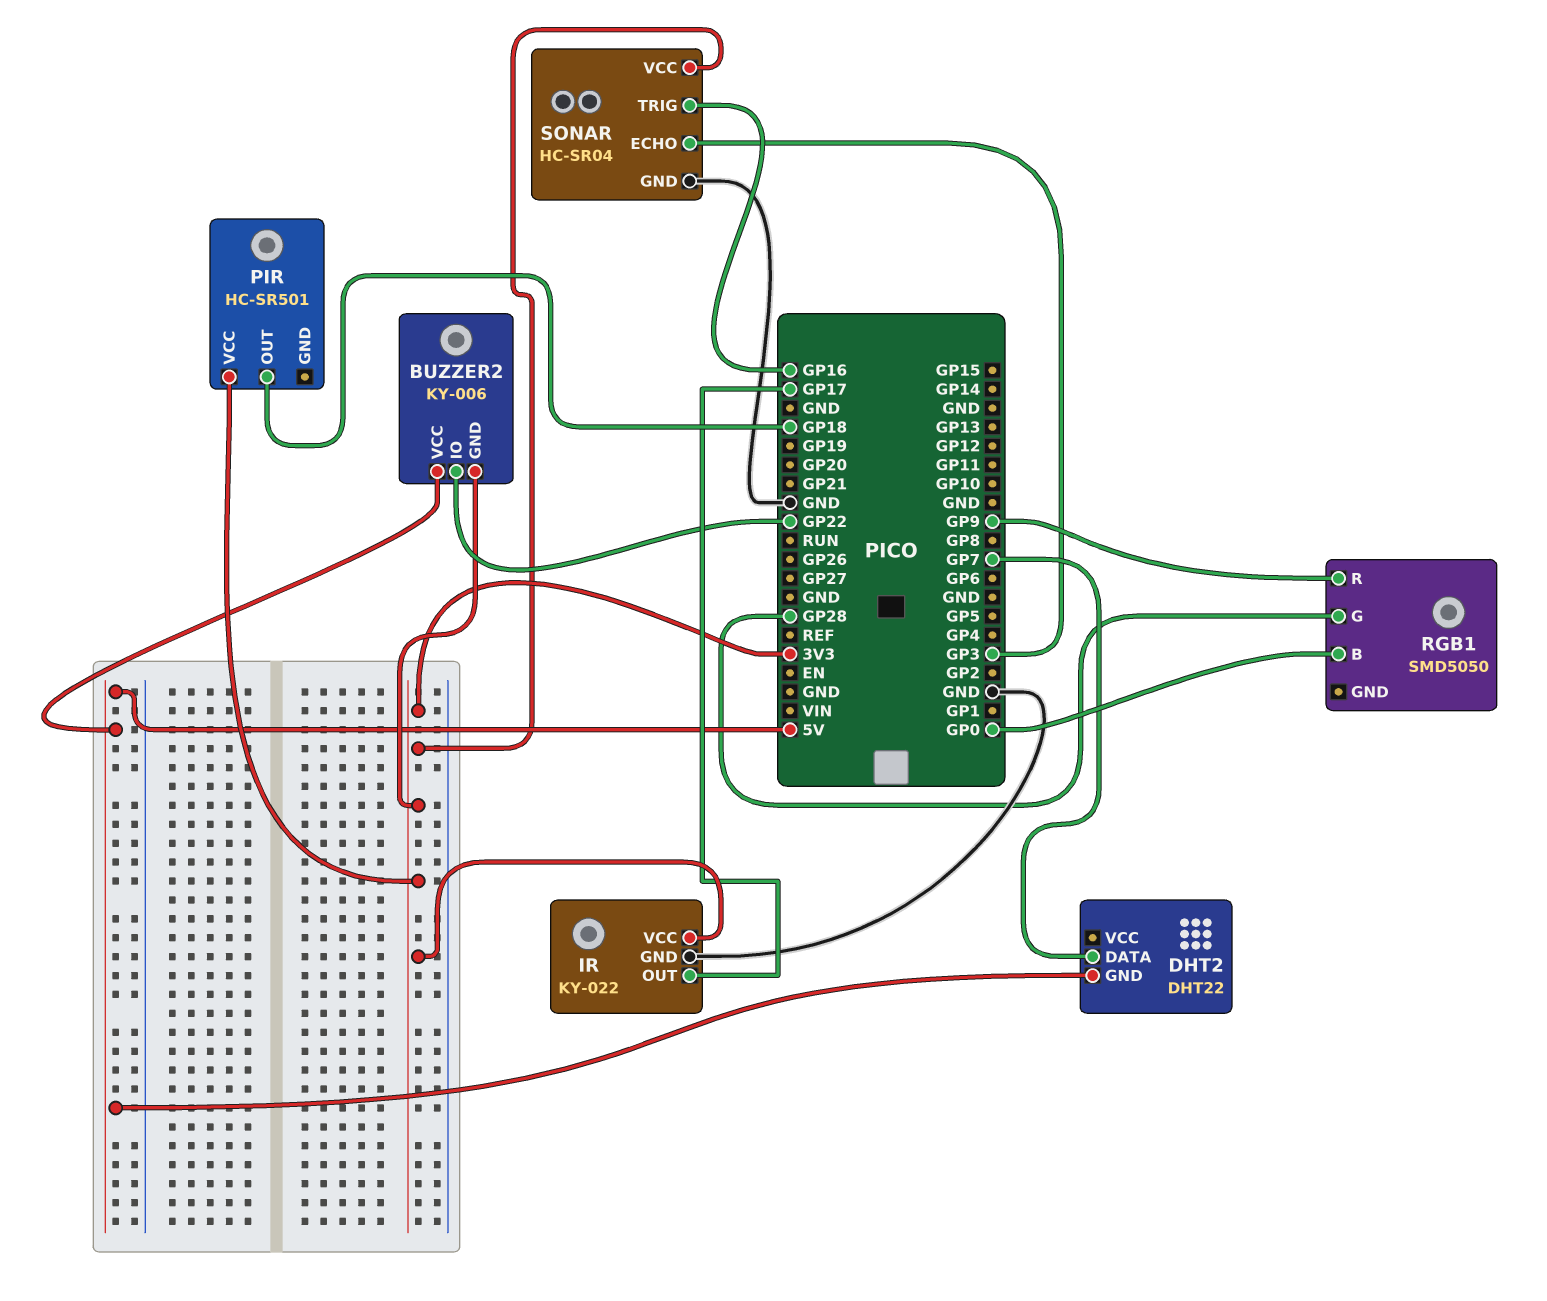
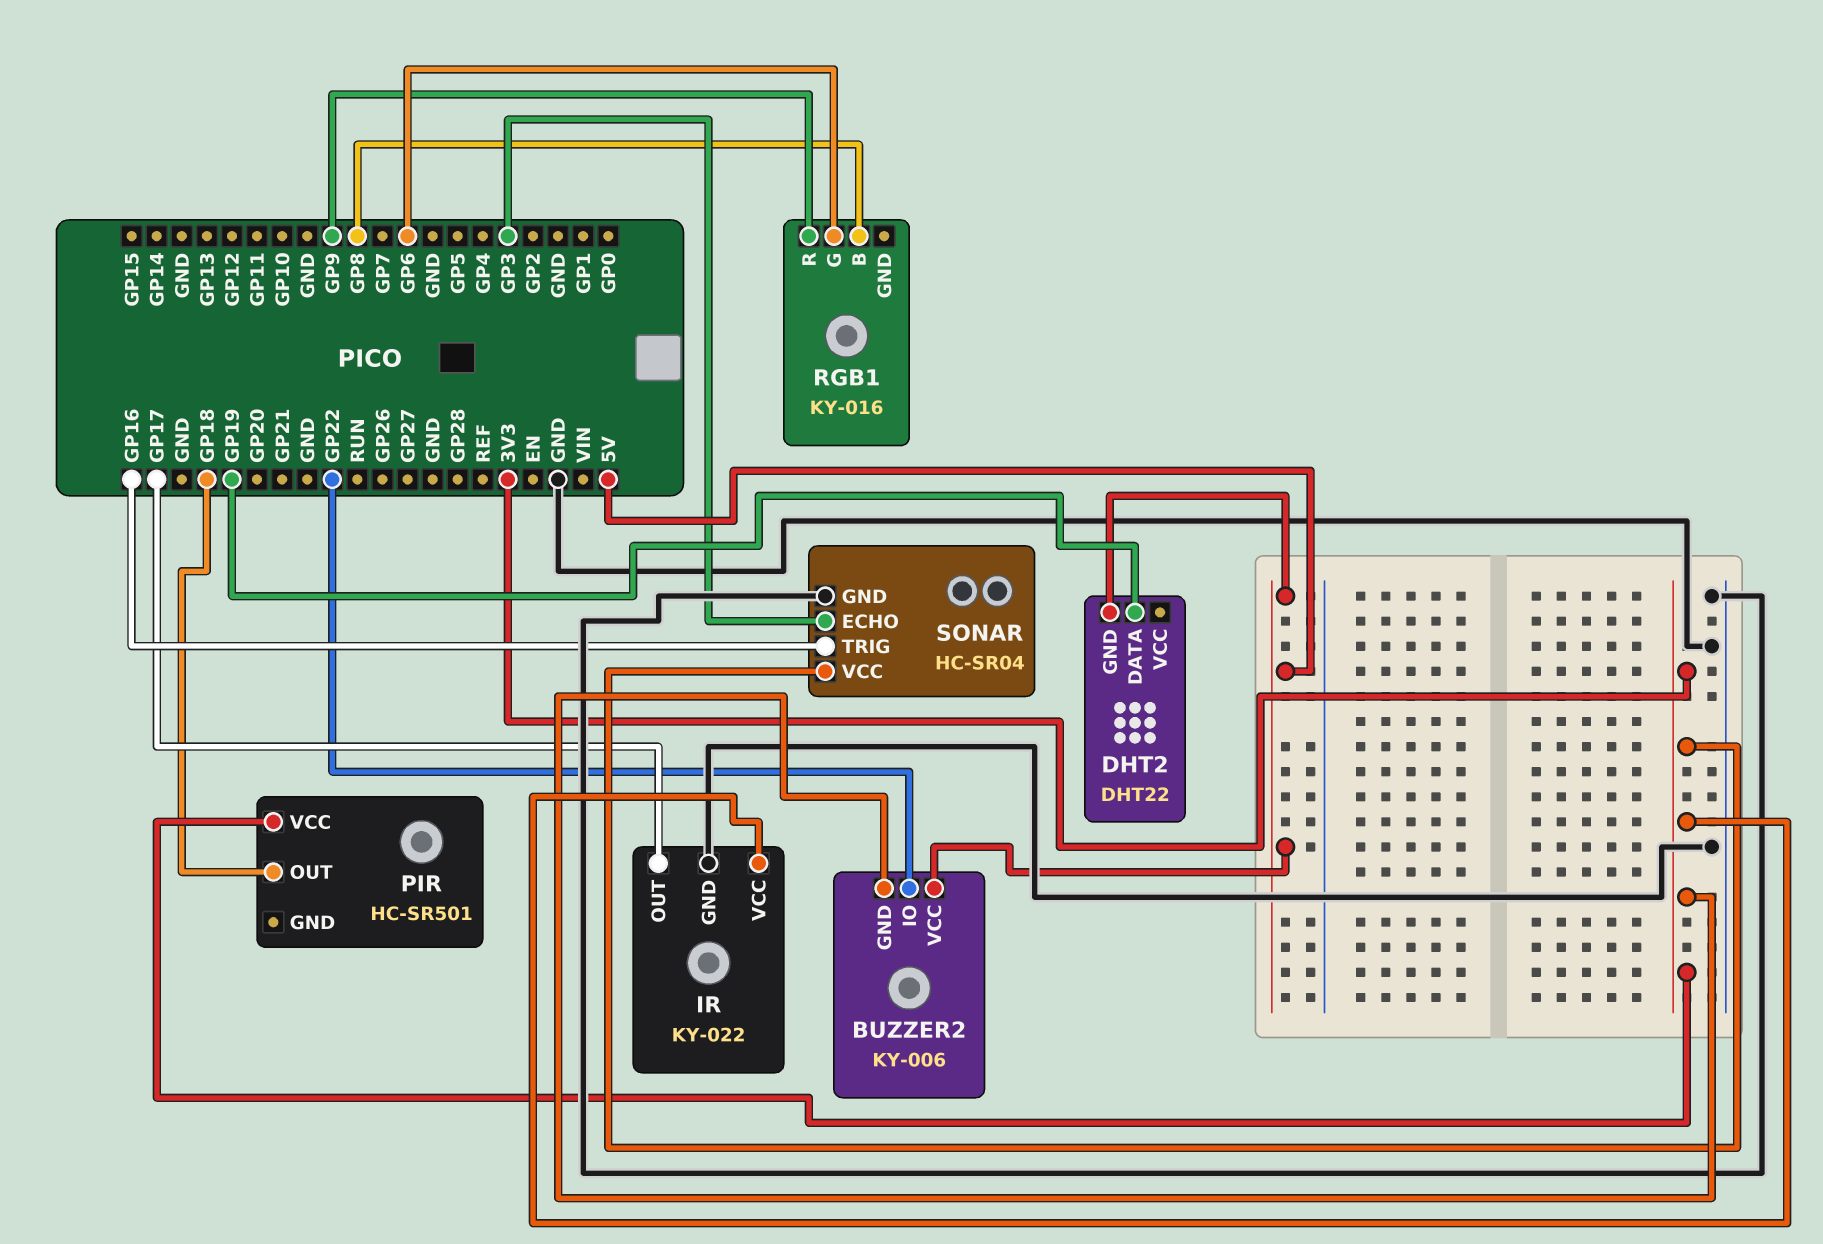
DHT2 pin DATA: GP7 -> GP19
RGB1: SMD5050 -> KY-016
RGB1 pin B: GP0 -> GP8
RGB1 pin G: GP28 -> GP6

